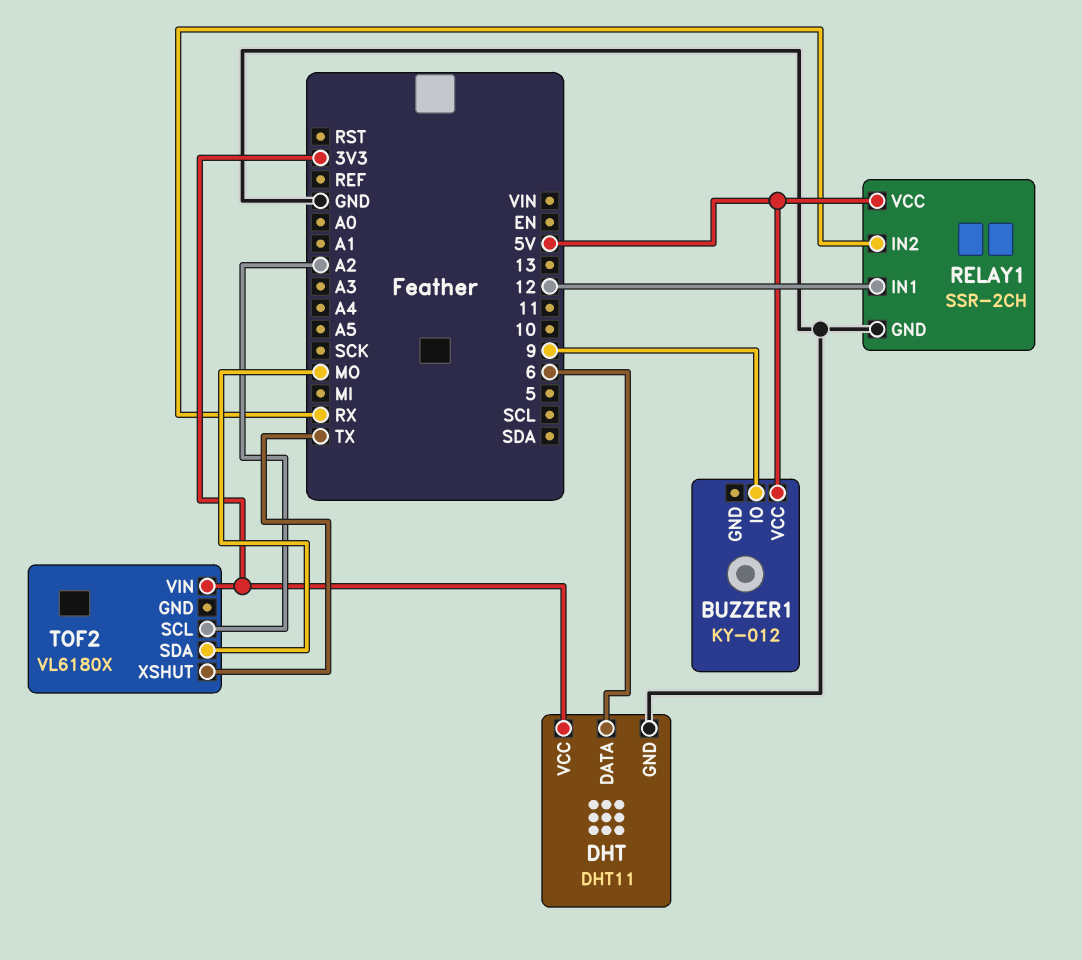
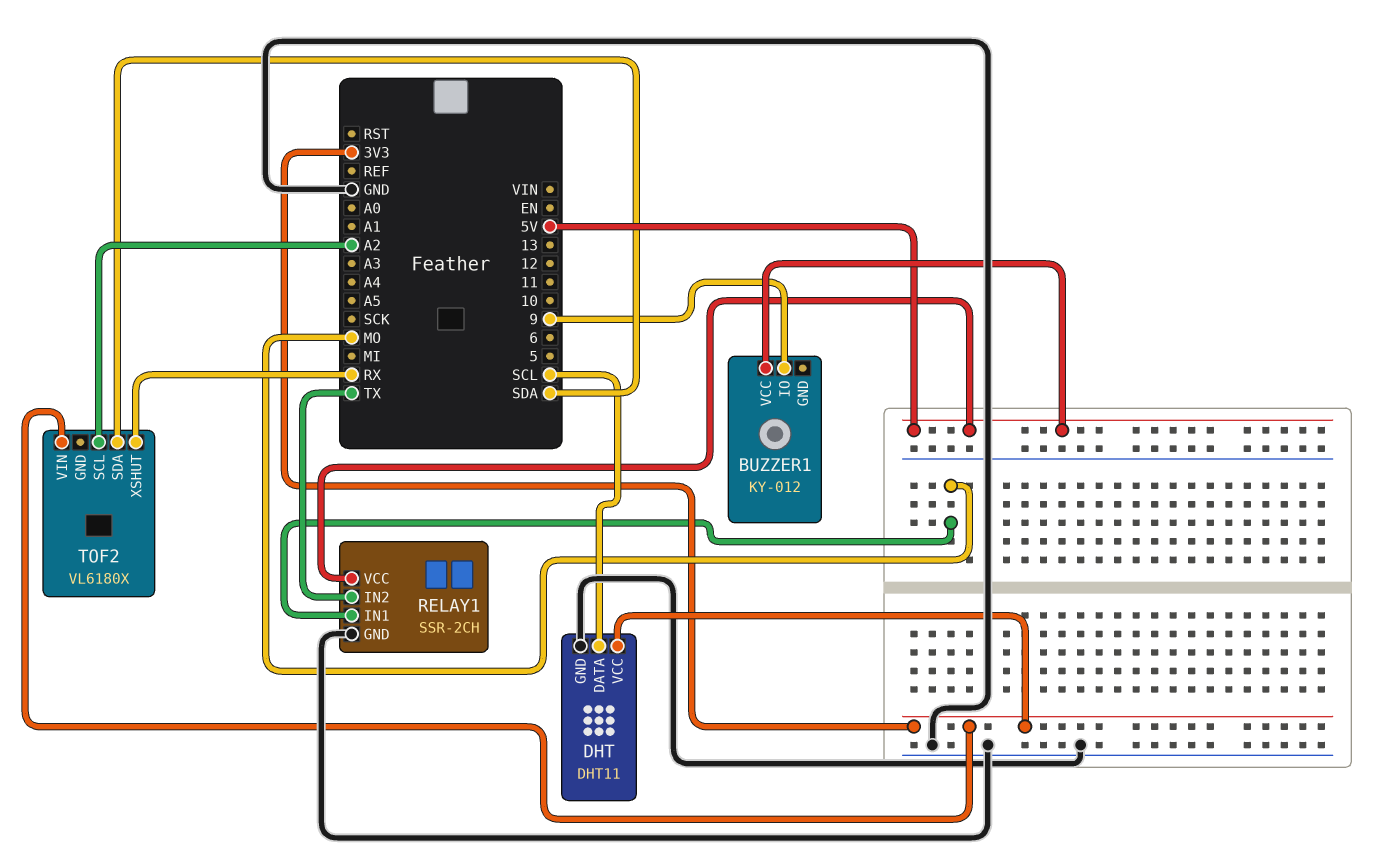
DHT pin DATA: 6 -> SCL
RELAY1 pin IN1: 12 -> MO
RELAY1 pin IN2: RX -> TX
TOF2 pin SDA: MO -> SDA
TOF2 pin XSHUT: TX -> RX

